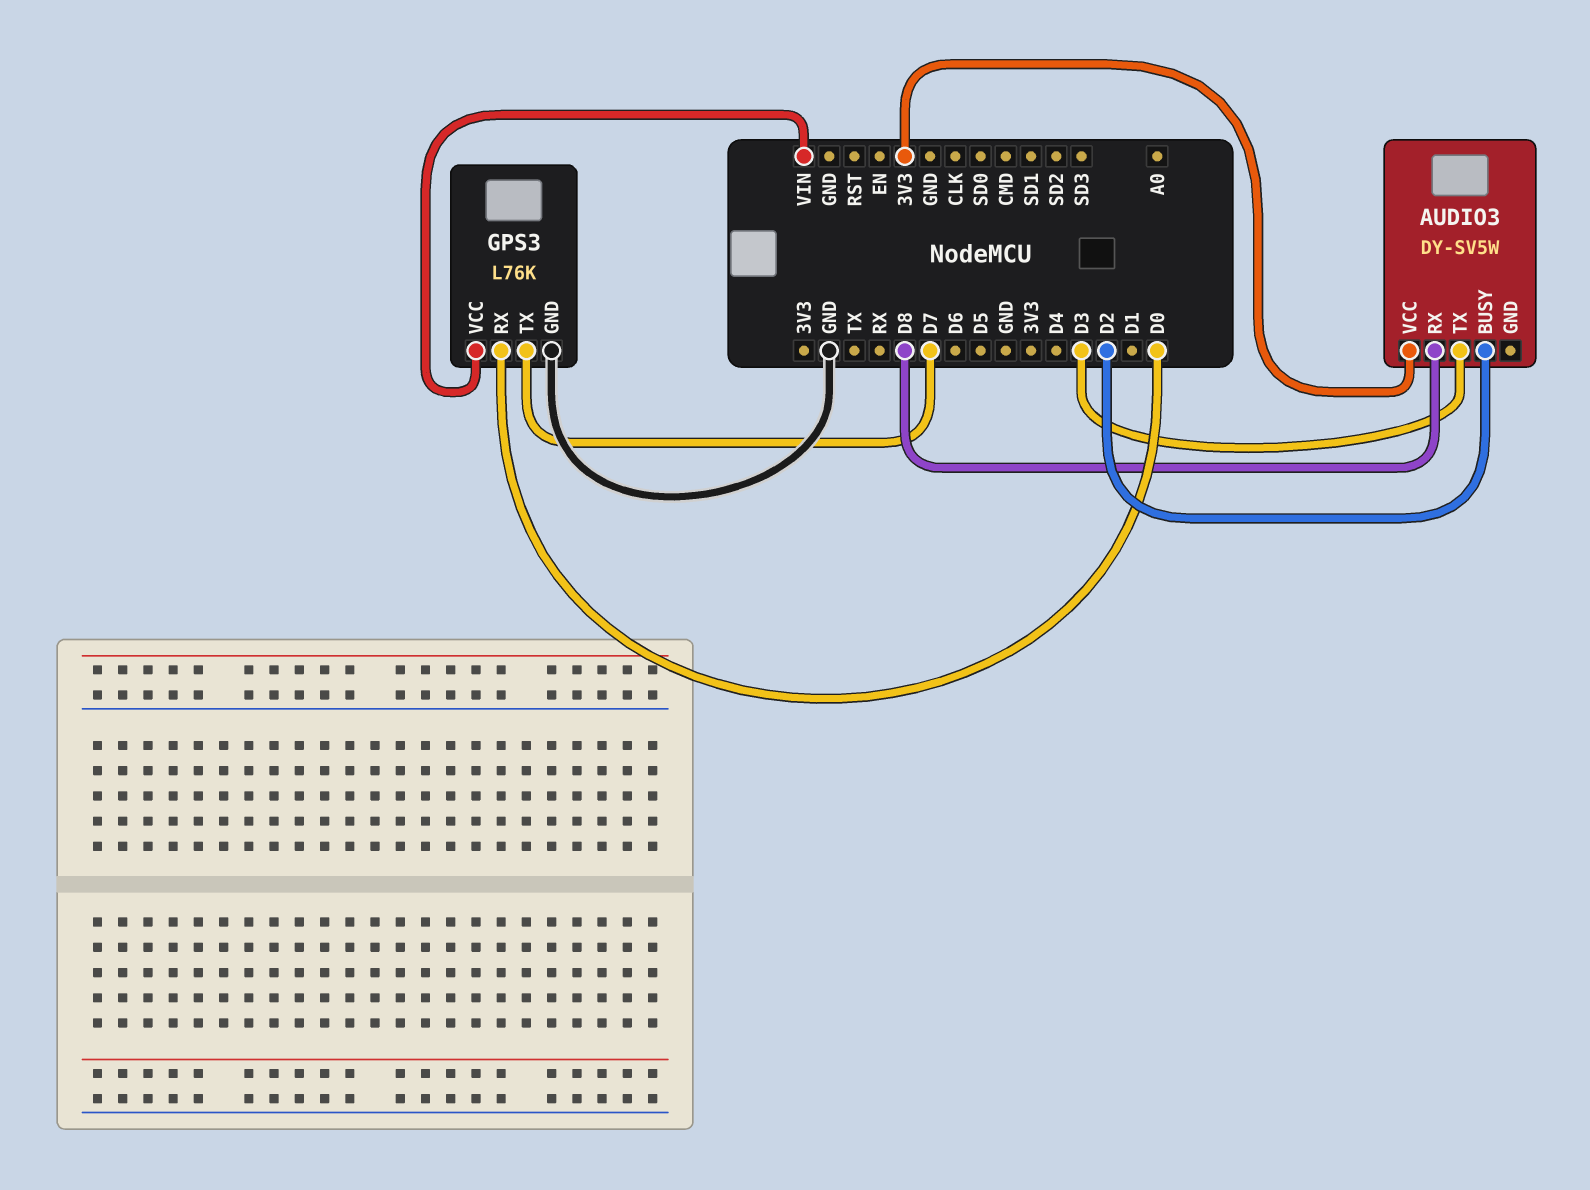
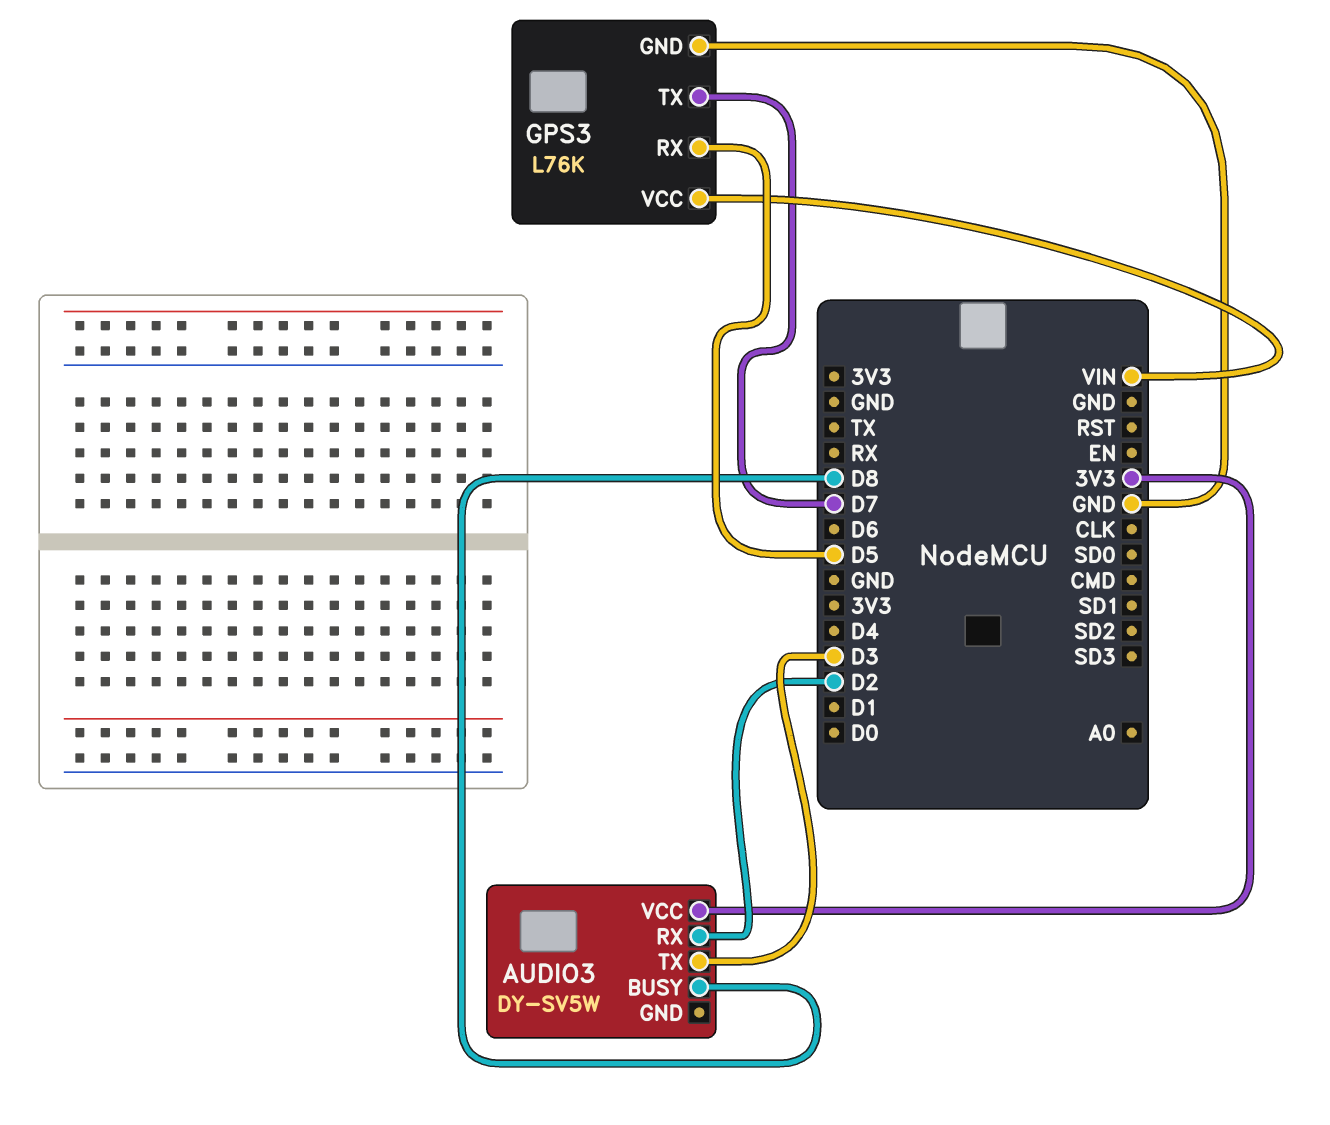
AUDIO3 pin BUSY: D2 -> D8
AUDIO3 pin RX: D8 -> D2
GPS3 pin RX: D0 -> D5

